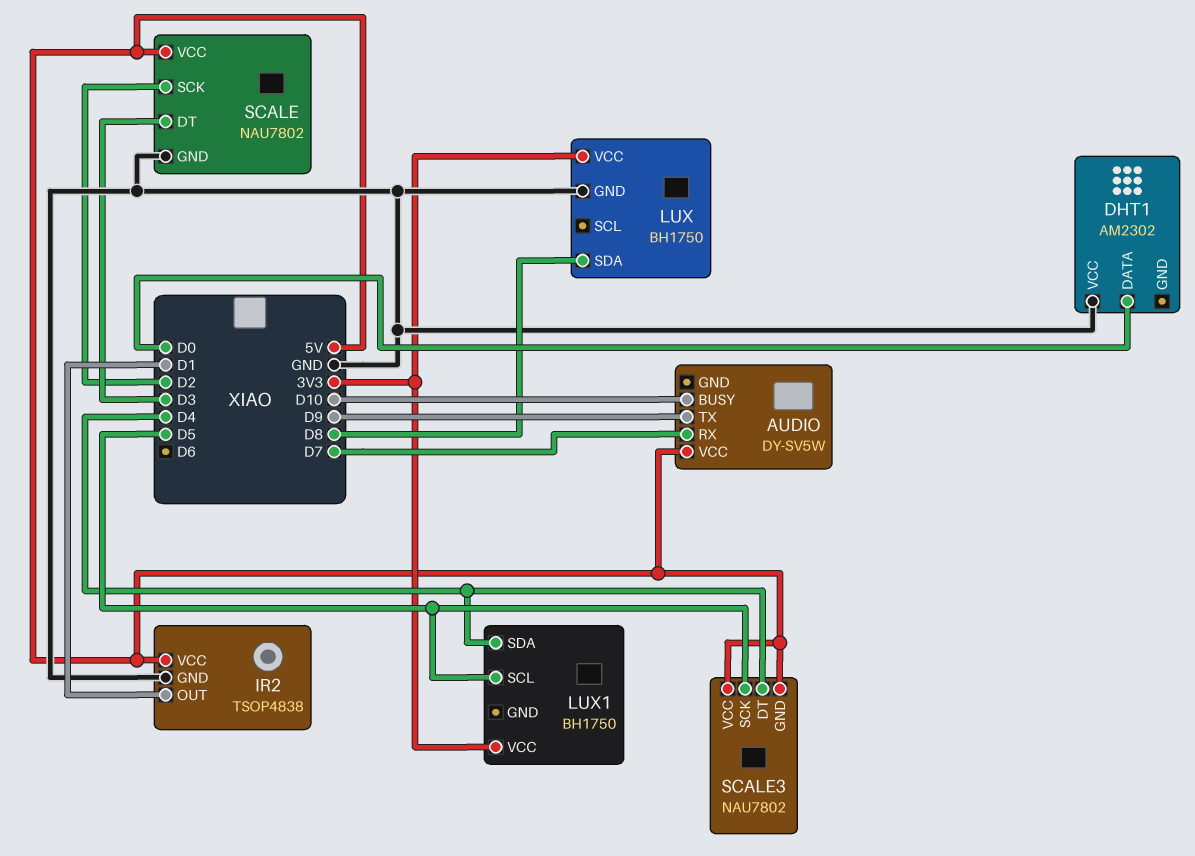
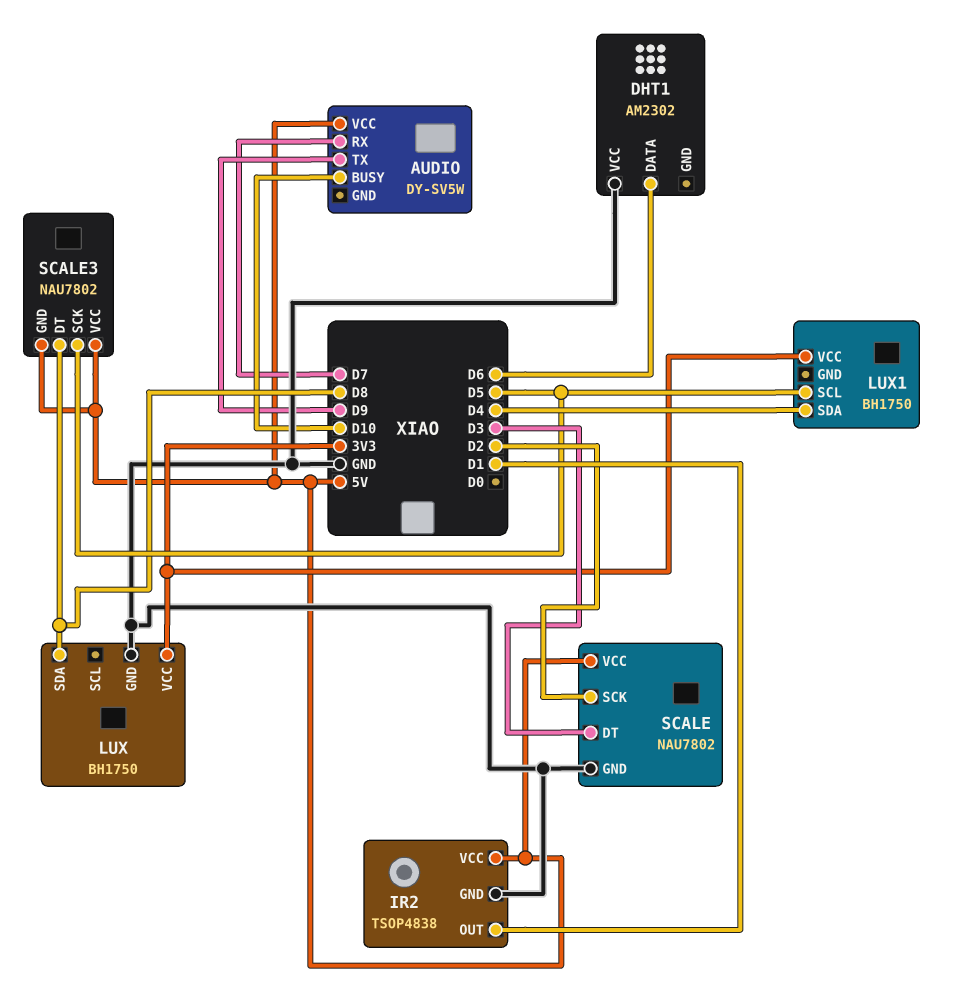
DHT1 pin DATA: D0 -> D6
SCALE3 pin DT: D4 -> D8

